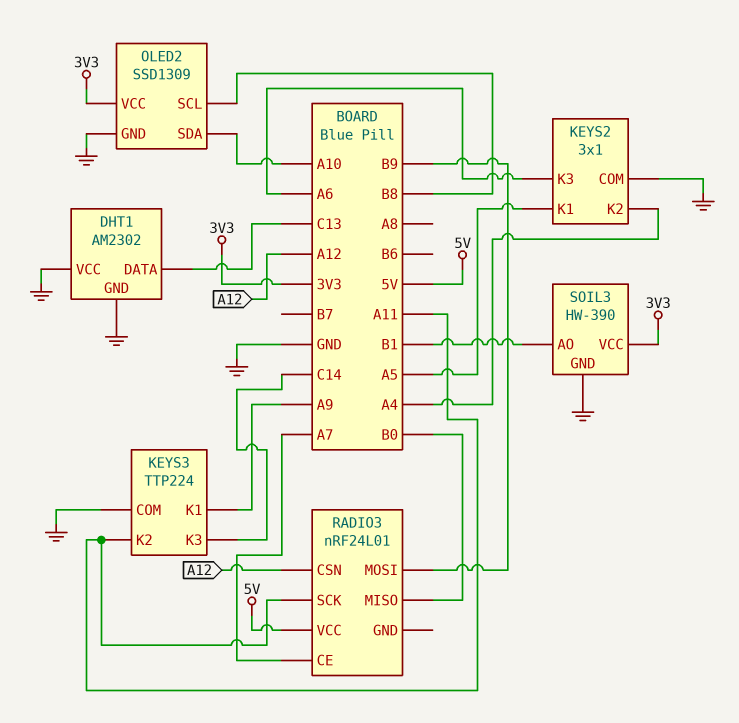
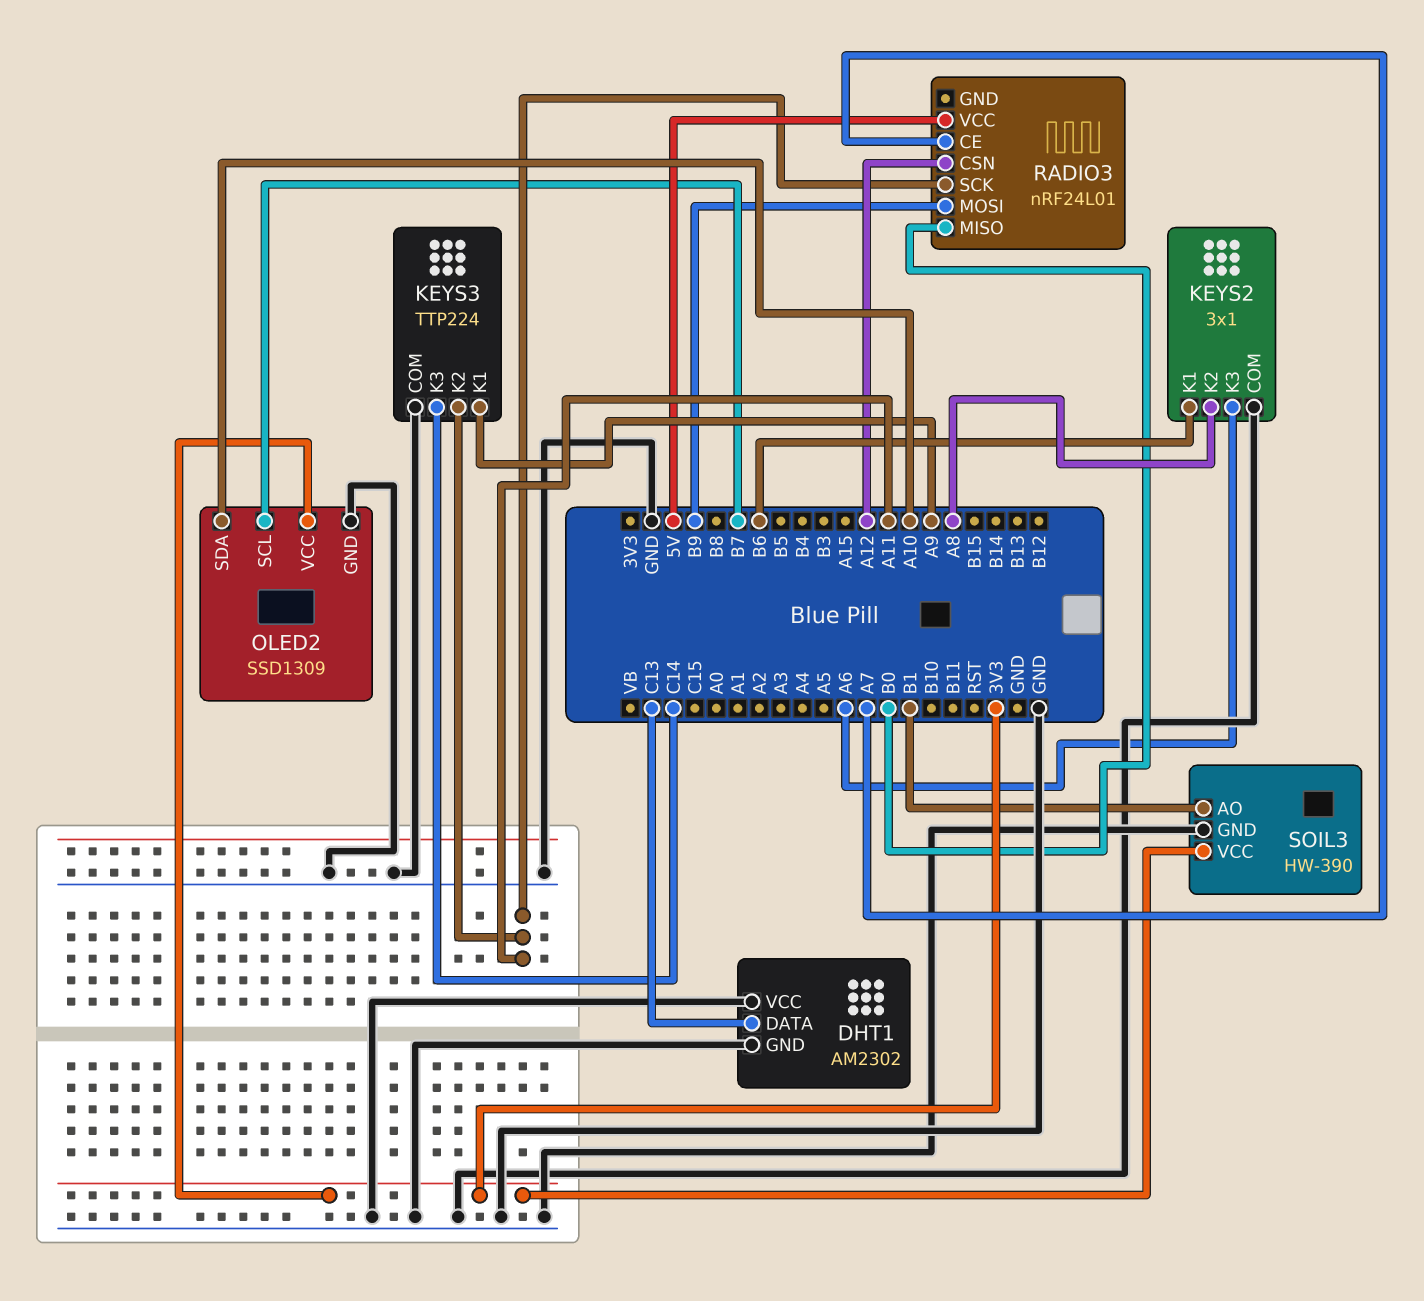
KEYS2 pin K1: A5 -> B6
KEYS2 pin K2: A4 -> A8
OLED2 pin SCL: B8 -> B7

